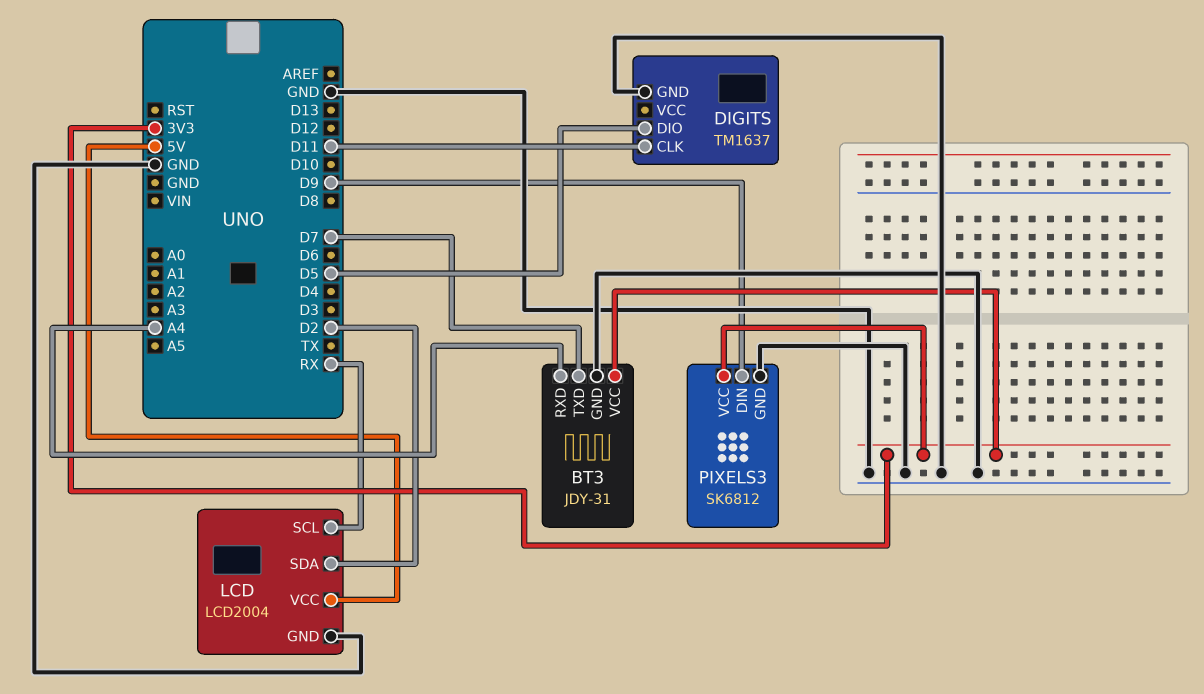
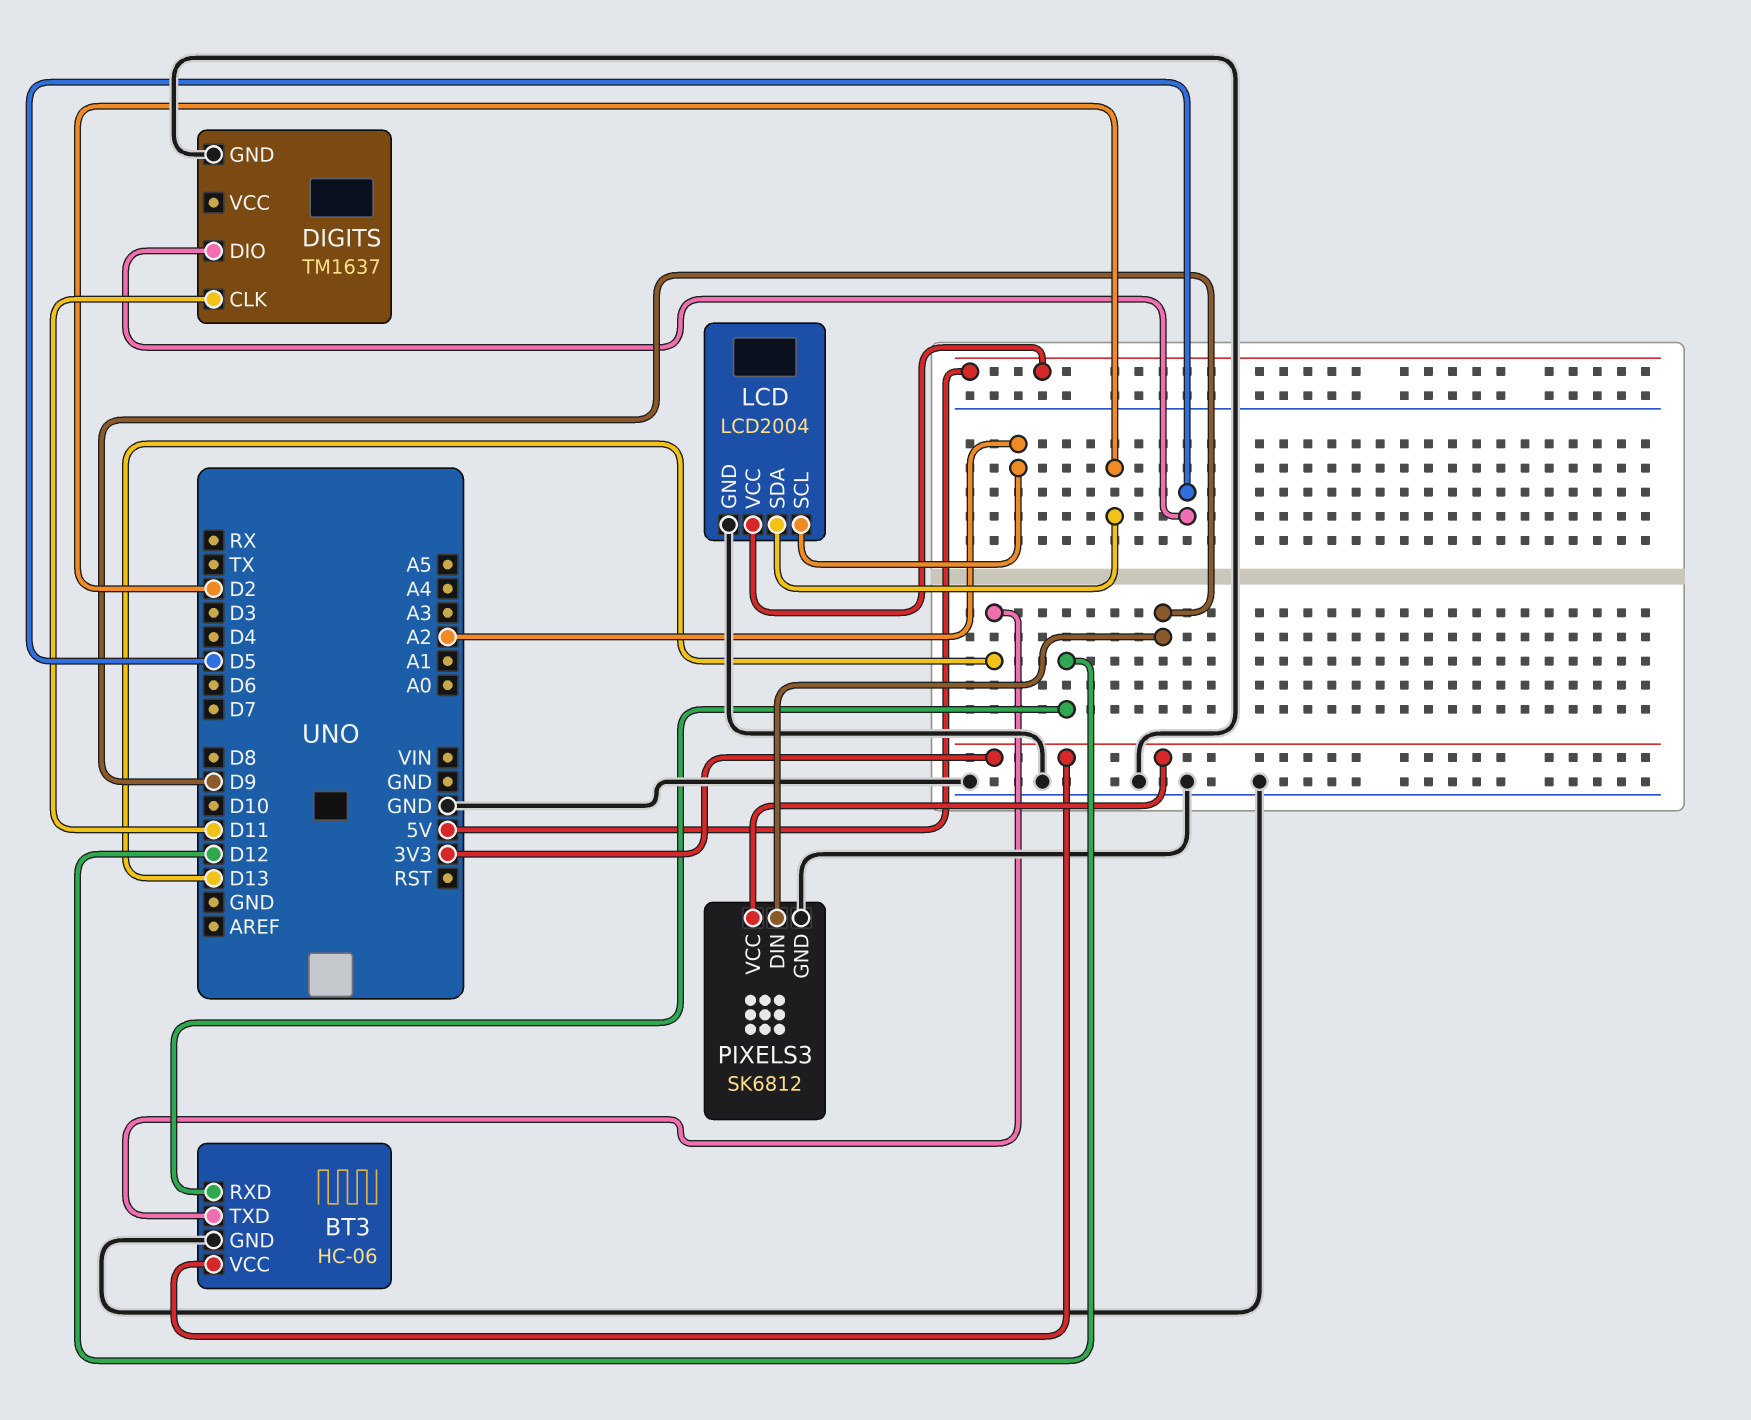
BT3: JDY-31 -> HC-06
BT3 pin RXD: A4 -> D12
BT3 pin TXD: D7 -> D13
LCD pin SCL: RX -> A2

